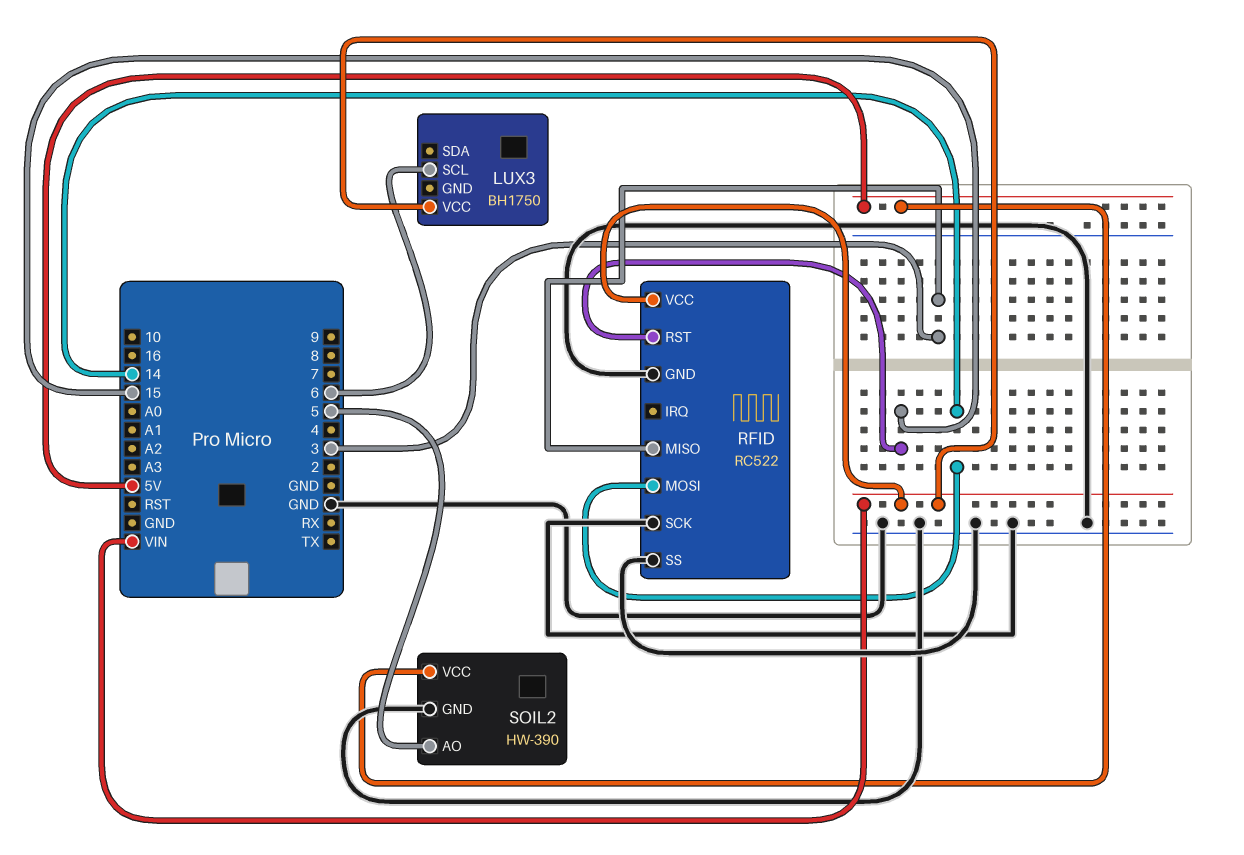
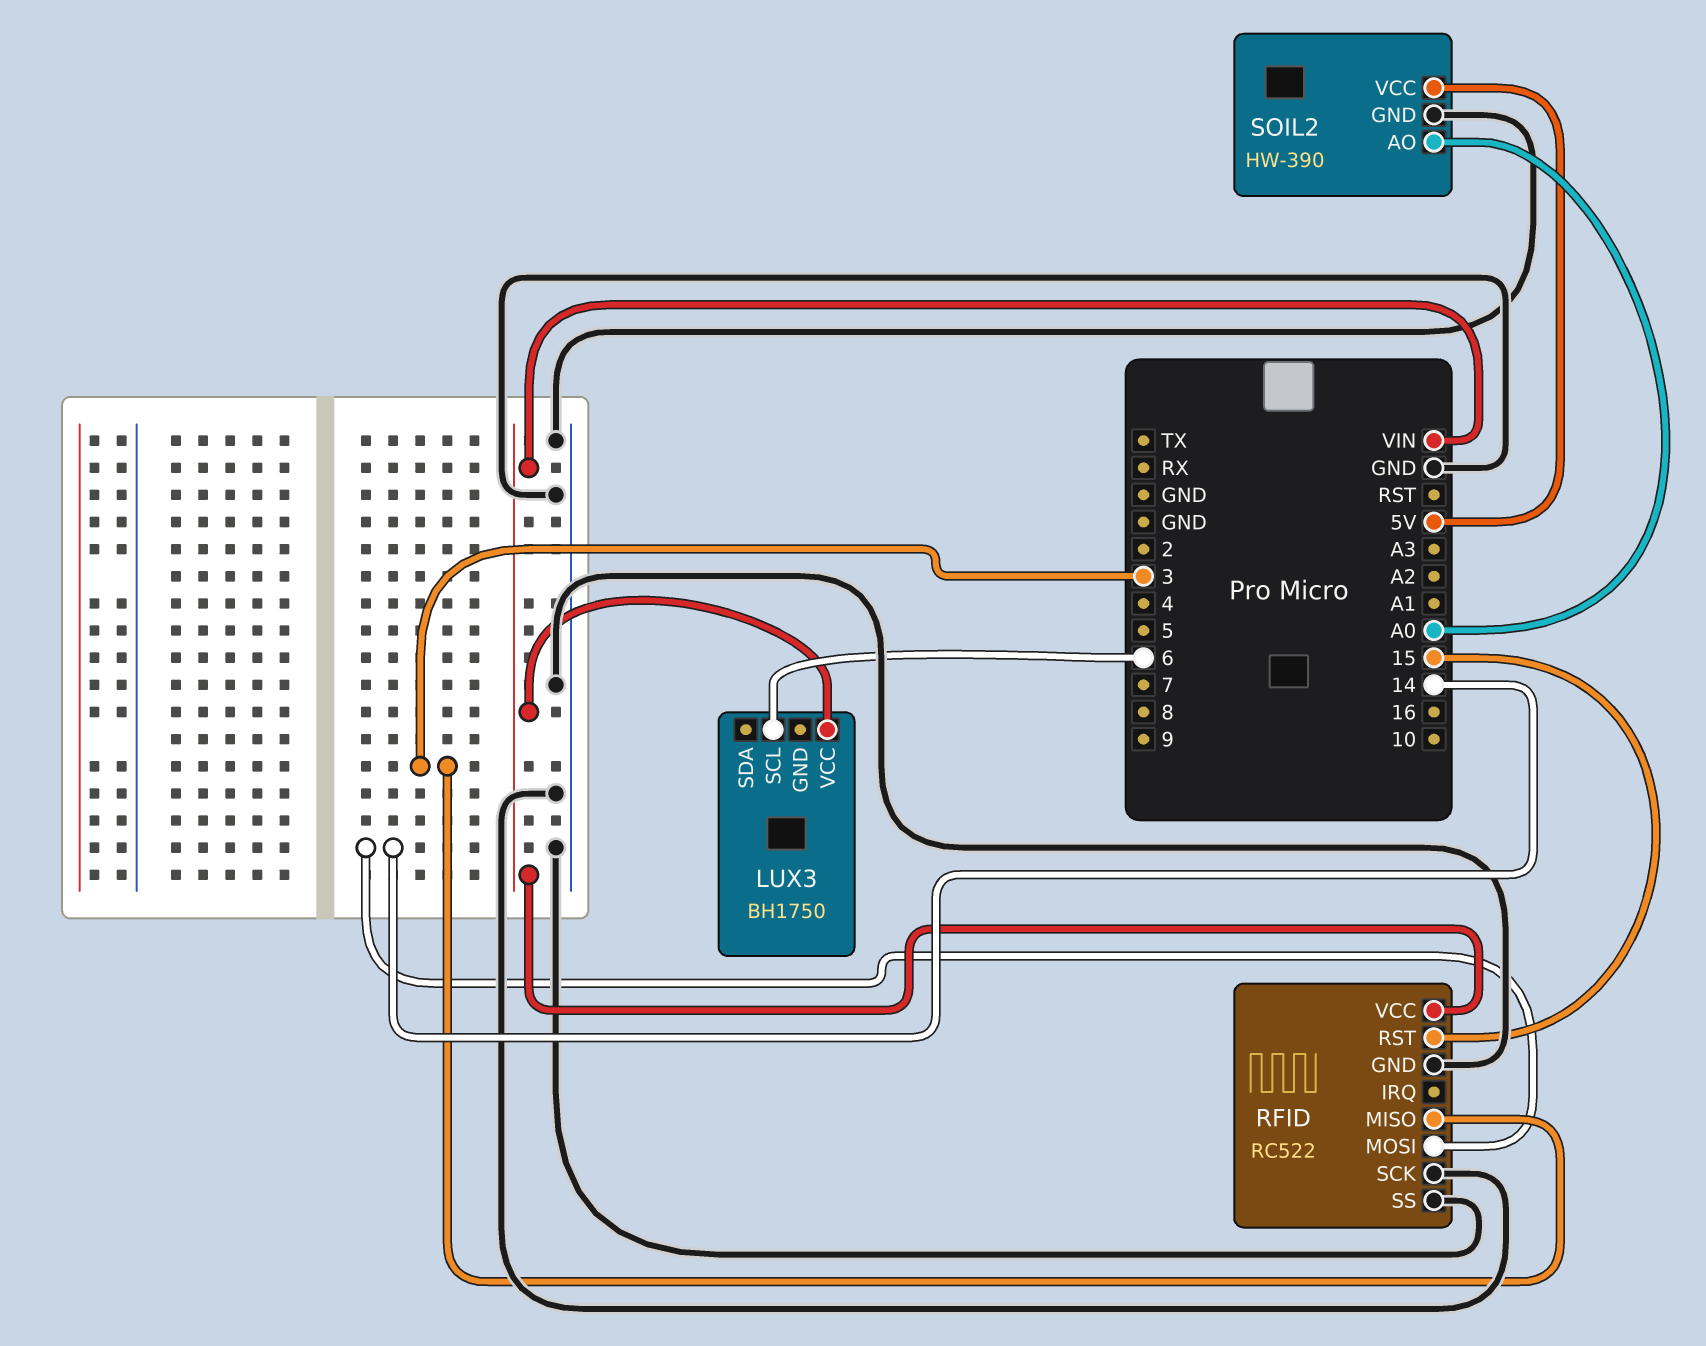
SOIL2 pin AO: 5 -> A0

